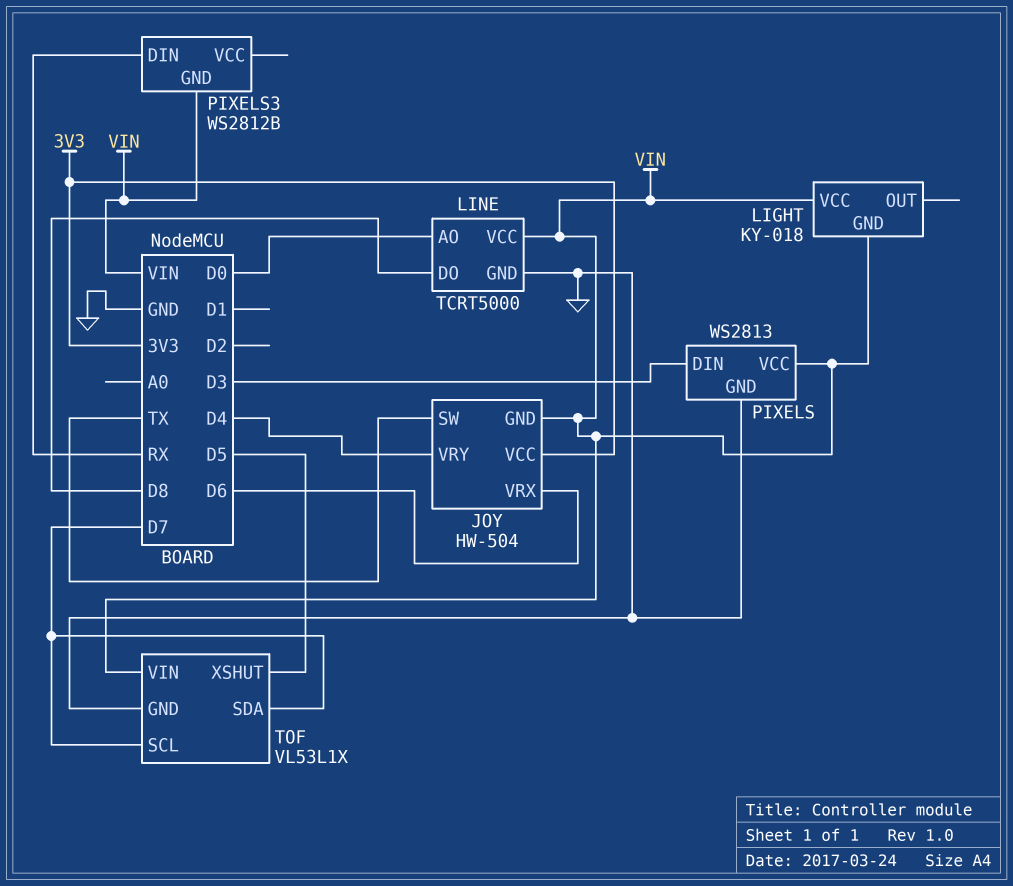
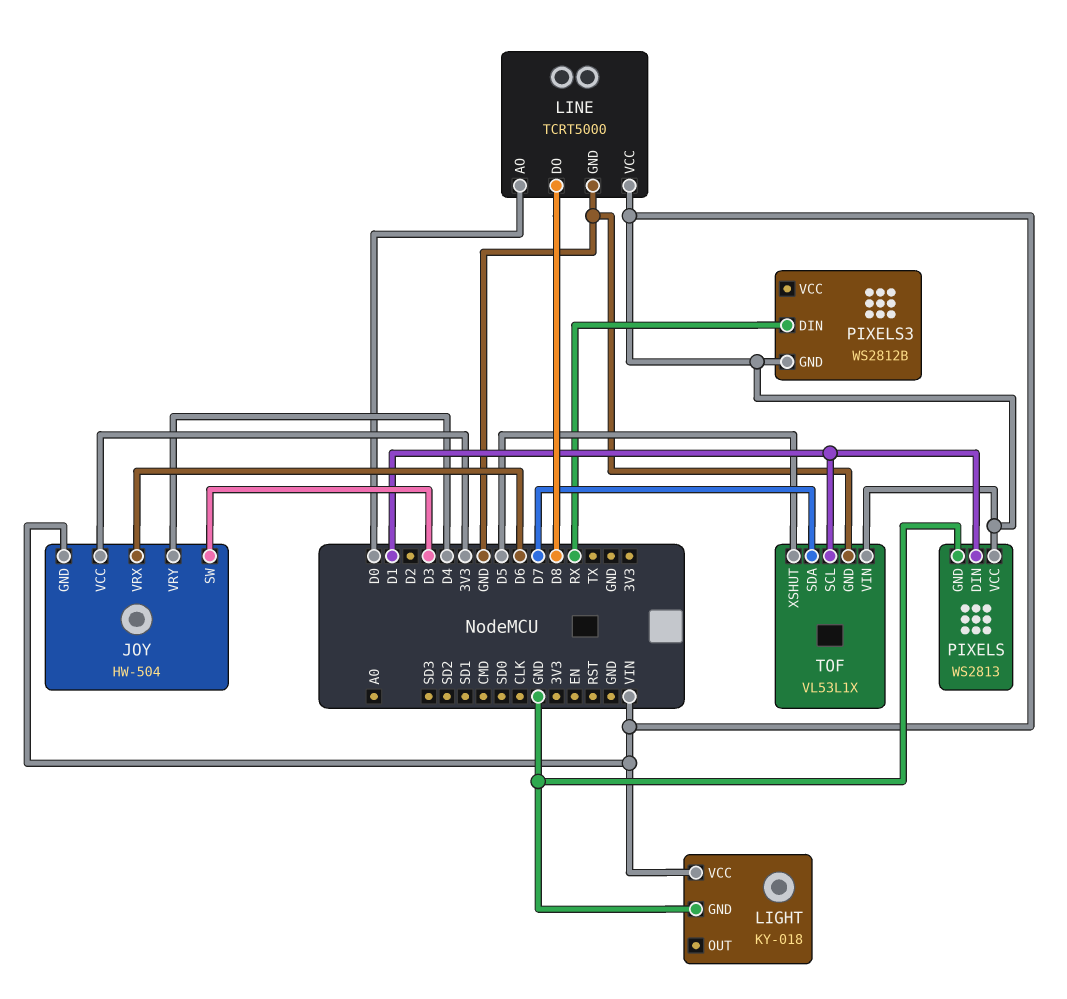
JOY pin SW: TX -> D3
LIGHT pin GND: VIN -> GND
PIXELS pin DIN: D3 -> D1
TOF pin SCL: D7 -> D1

